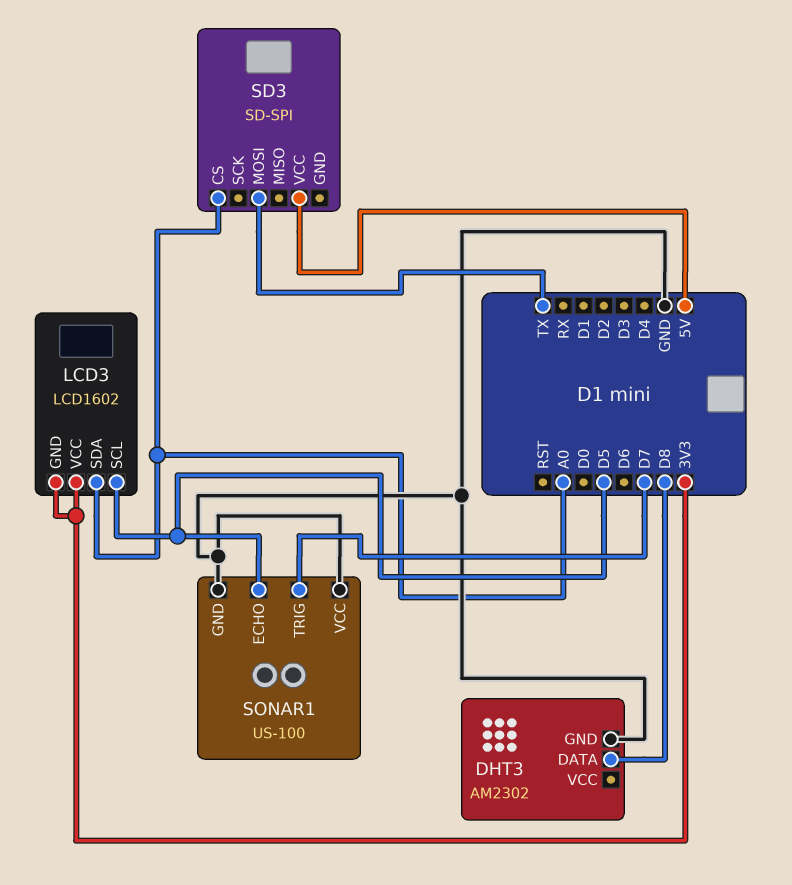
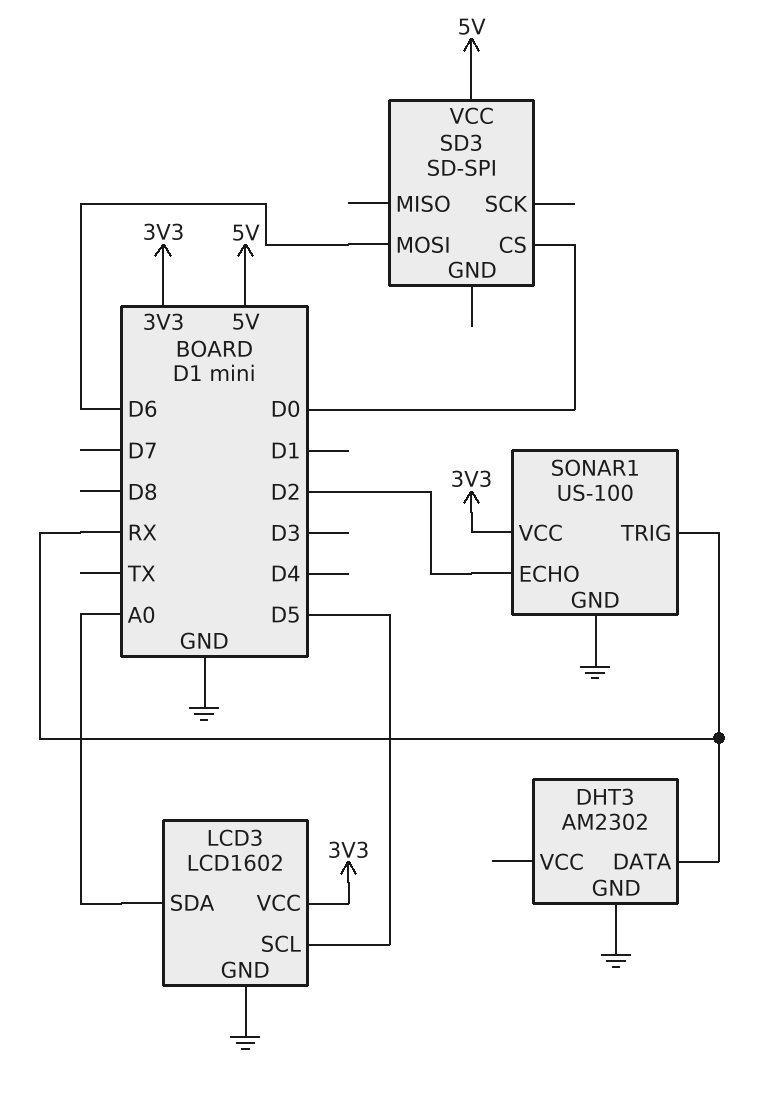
DHT3 pin DATA: D8 -> RX
LCD3 pin GND: 3V3 -> GND
SD3 pin CS: A0 -> D0
SD3 pin MOSI: TX -> D6
SONAR1 pin ECHO: D5 -> D2
SONAR1 pin TRIG: D7 -> RX
SONAR1 pin VCC: GND -> 3V3

